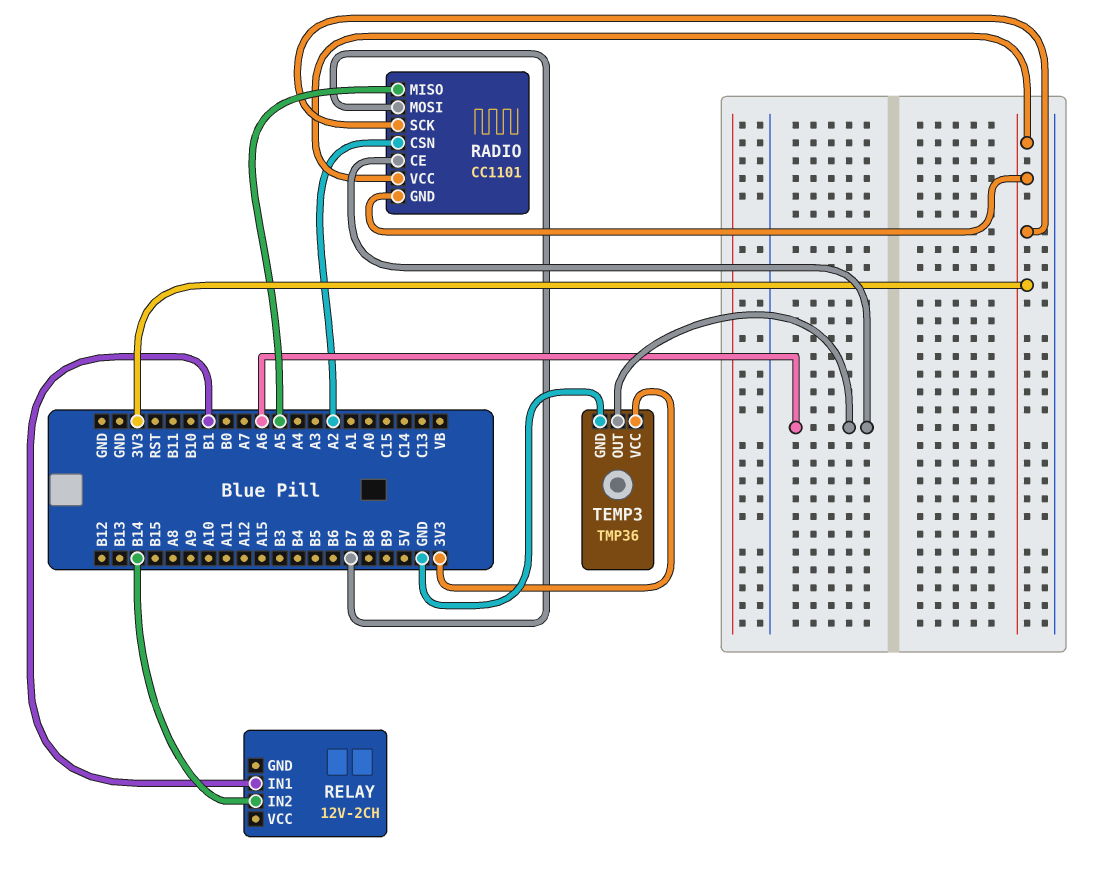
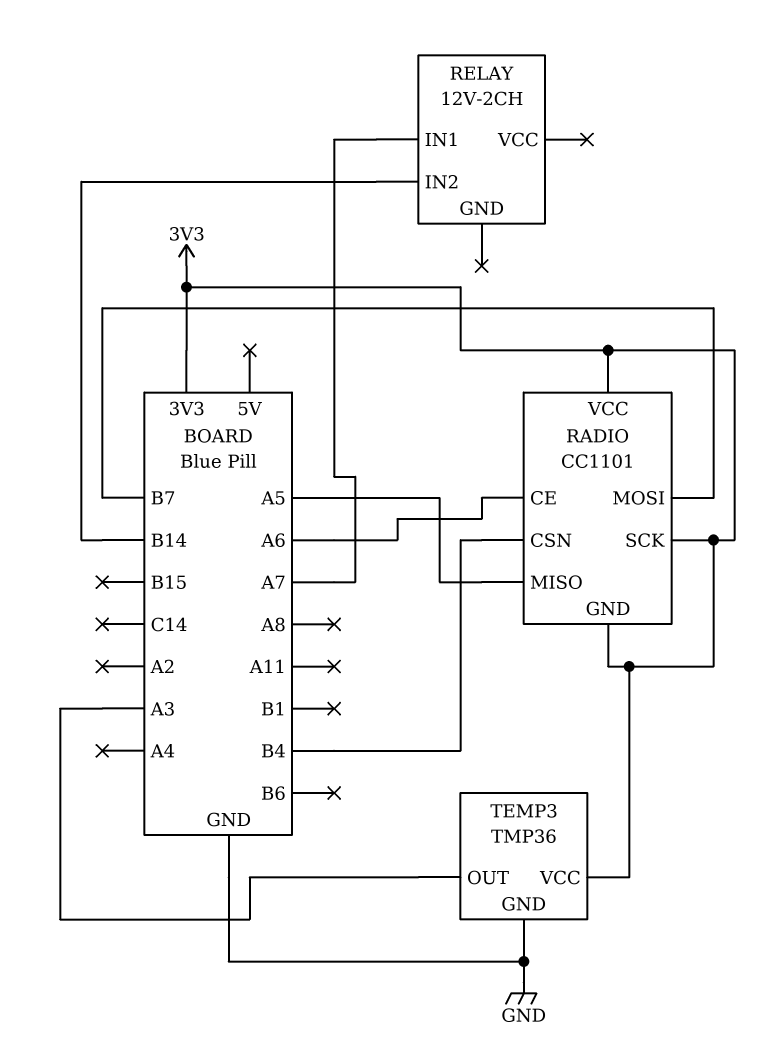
RADIO pin CSN: A2 -> B4
RELAY pin IN1: B1 -> A7
TEMP3 pin OUT: A6 -> A3

